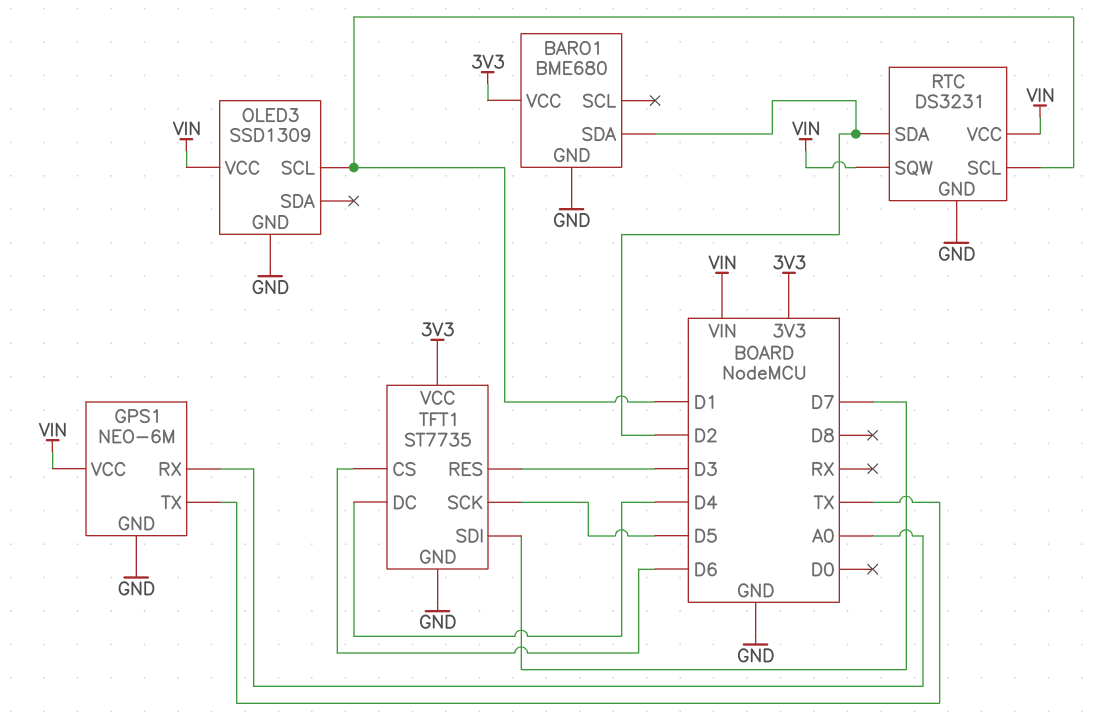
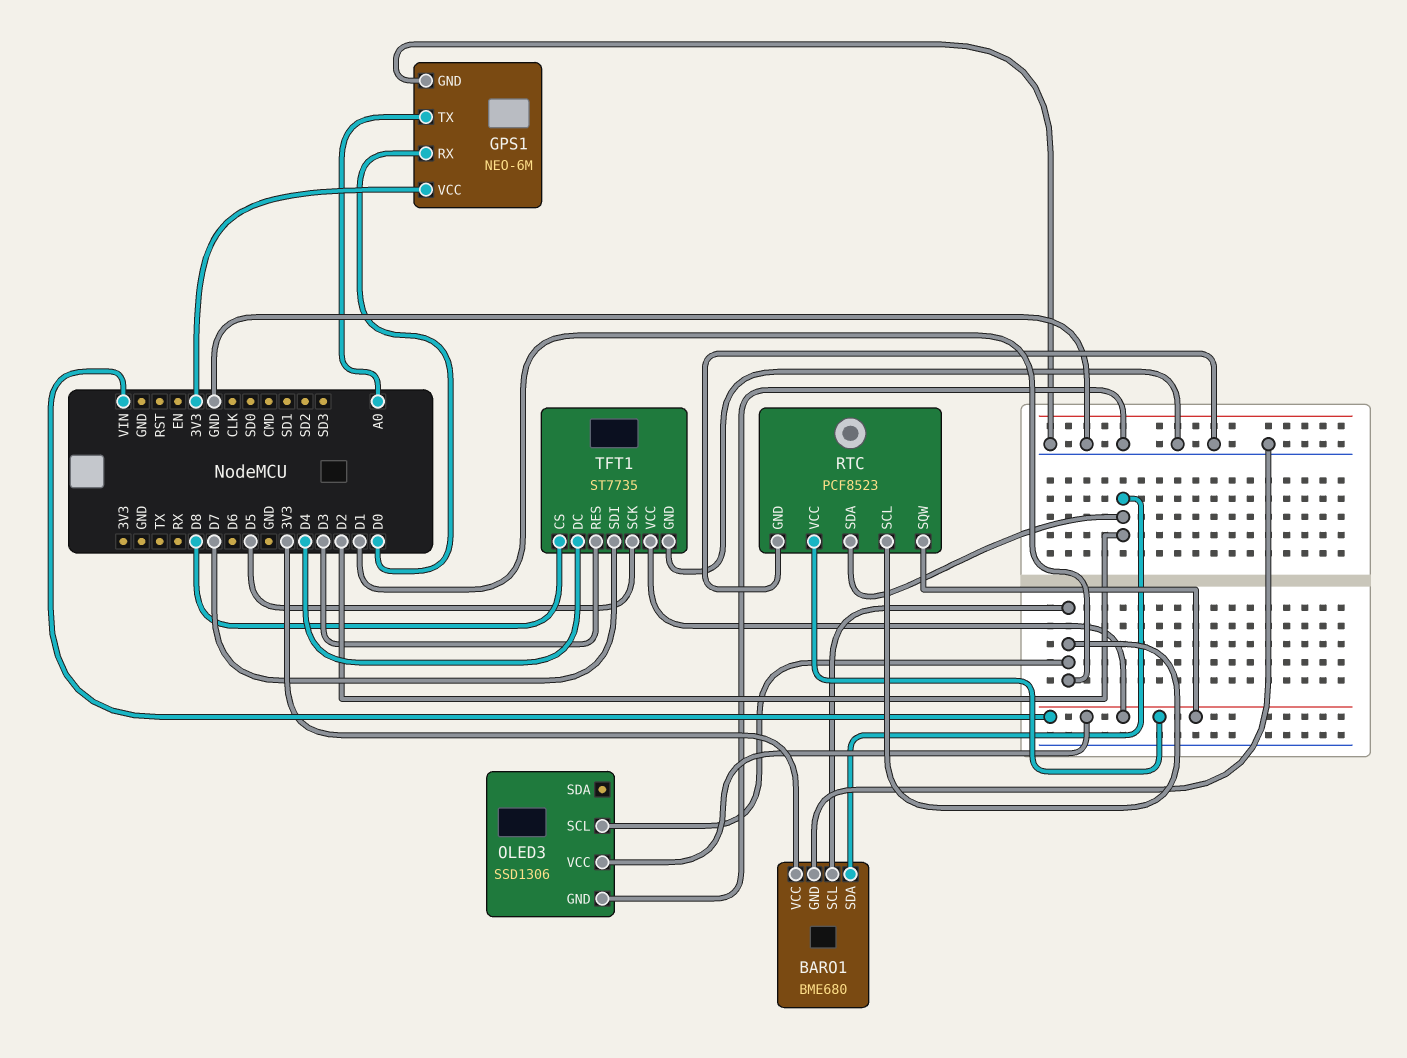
BARO1 pin SCL: none -> D1
GPS1 pin RX: A0 -> D0
GPS1 pin TX: TX -> A0
GPS1 pin VCC: VIN -> 3V3
OLED3: SSD1309 -> SSD1306
RTC: DS3231 -> PCF8523
TFT1 pin CS: D6 -> D8
TFT1 pin VCC: 3V3 -> VIN

